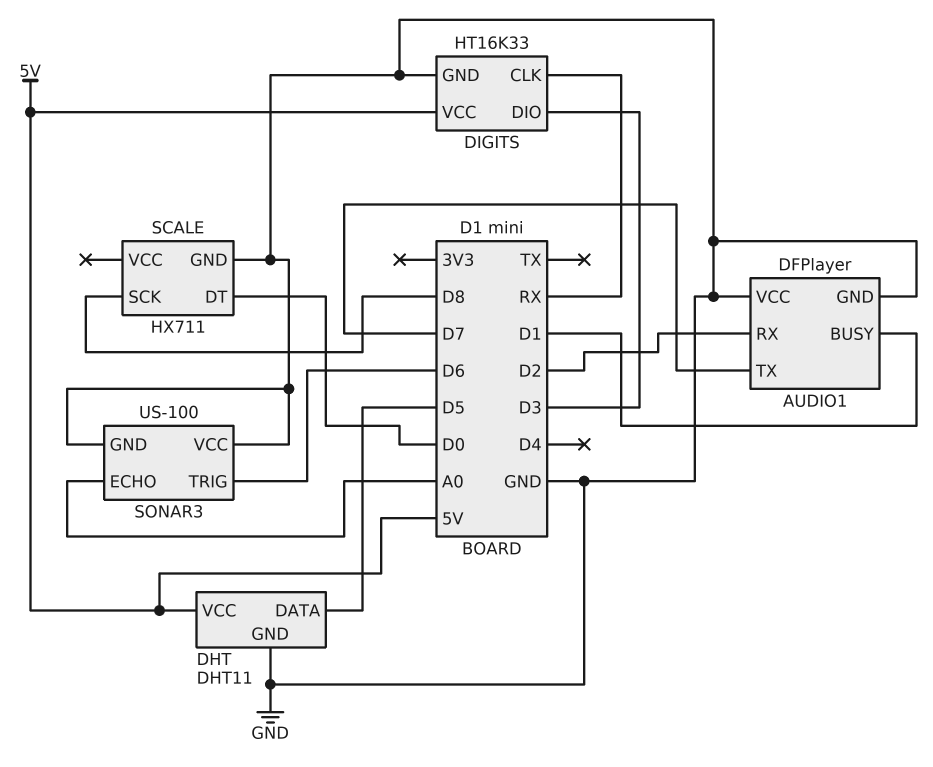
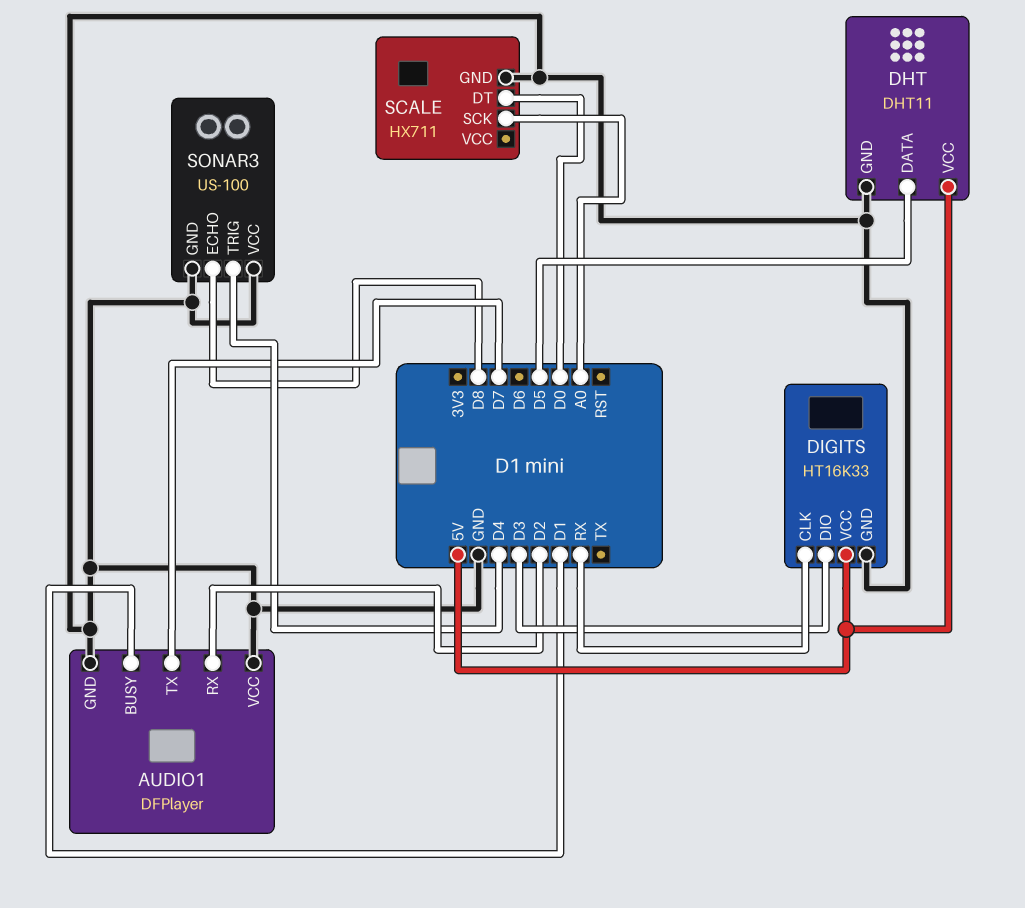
SCALE pin SCK: D8 -> A0
SONAR3 pin ECHO: A0 -> D8
SONAR3 pin TRIG: D6 -> D4

